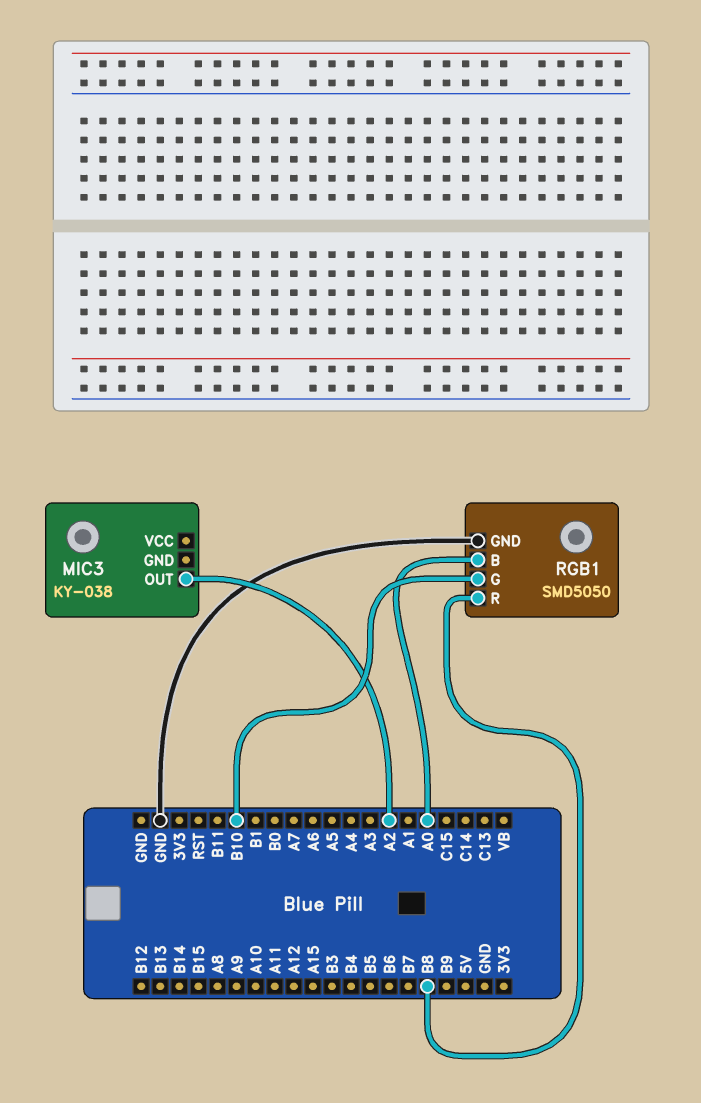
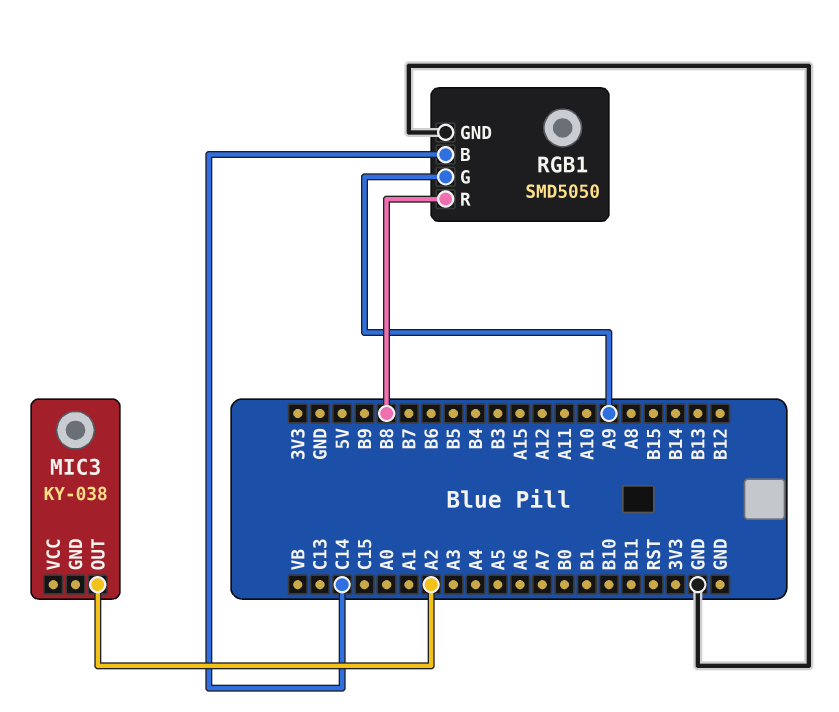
RGB1 pin B: A0 -> C14
RGB1 pin G: B10 -> A9

